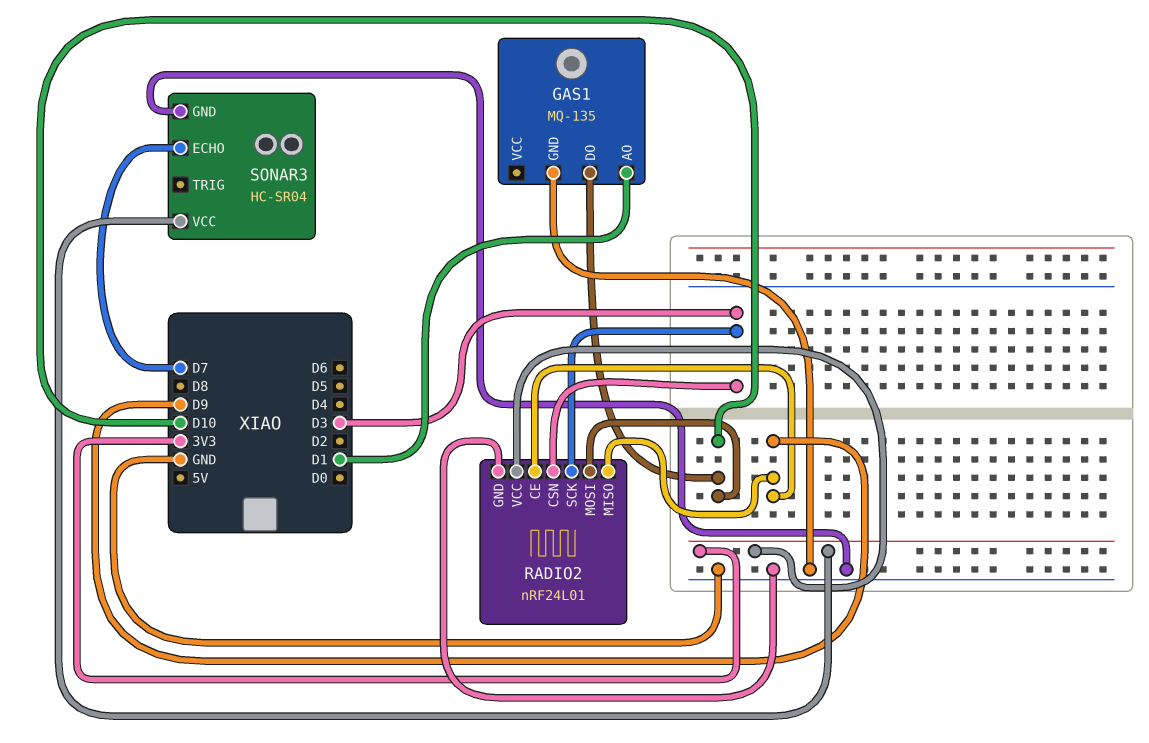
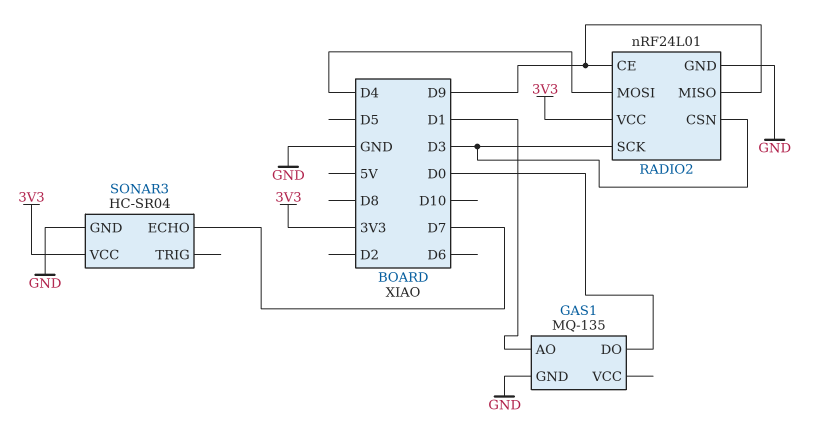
GAS1 pin DO: D10 -> D0
RADIO2 pin MOSI: D10 -> D4

